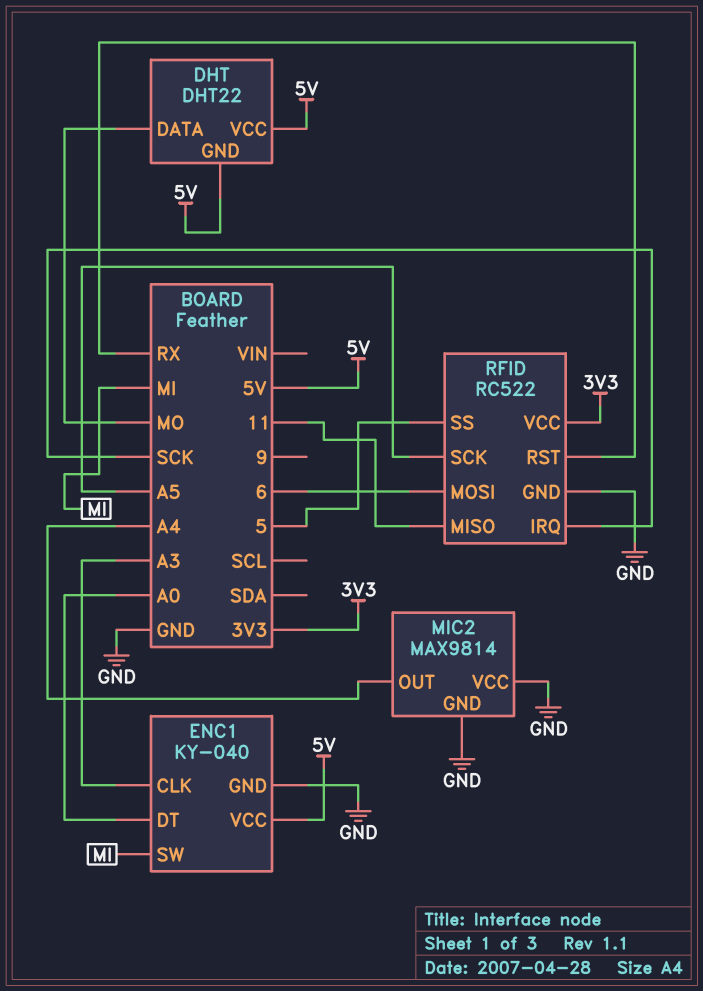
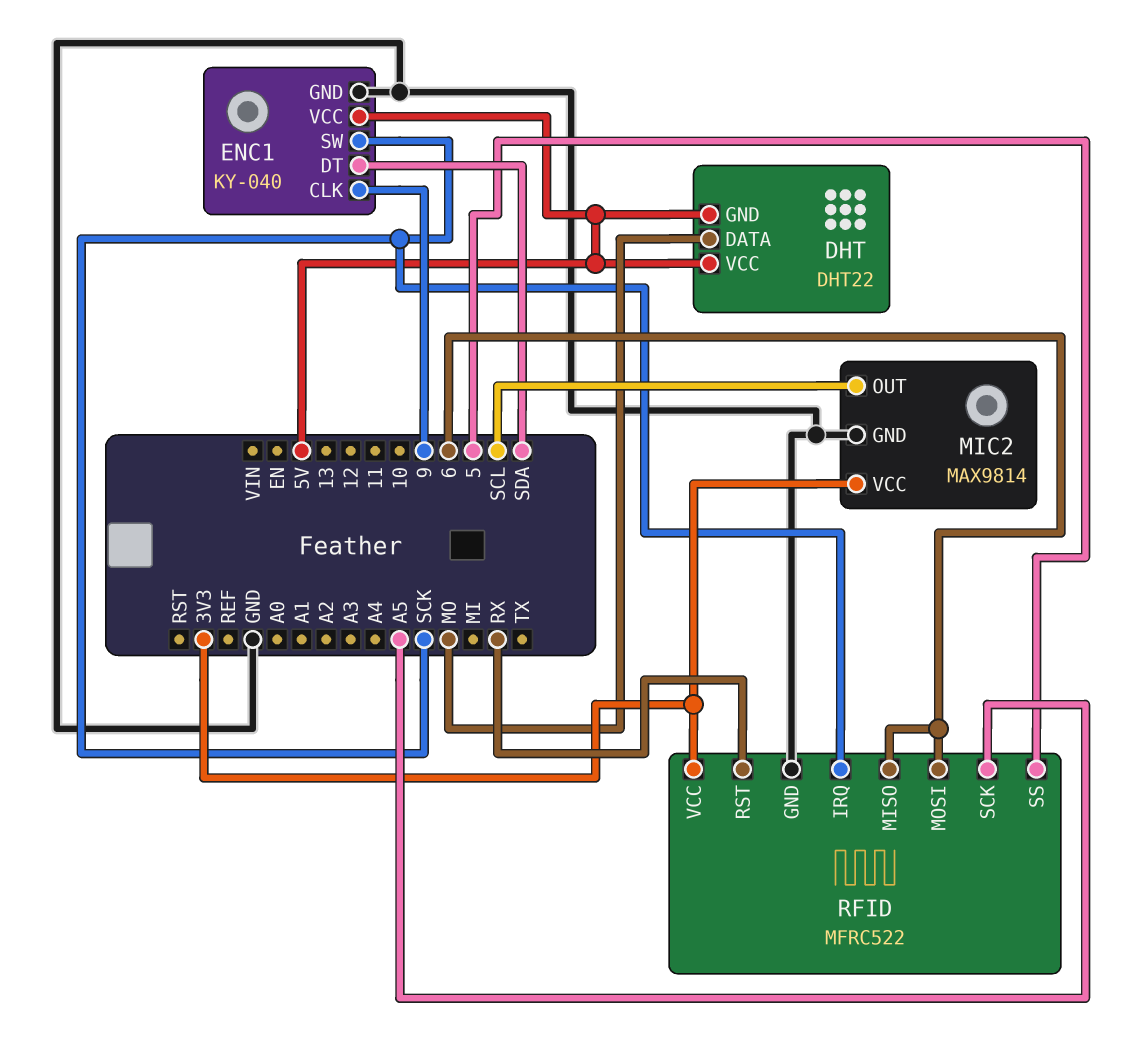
ENC1 pin CLK: A3 -> 9
ENC1 pin DT: A0 -> SDA
ENC1 pin SW: MI -> SCK
MIC2 pin OUT: A4 -> SCL
MIC2 pin VCC: GND -> 3V3
RFID: RC522 -> MFRC522
RFID pin MISO: 11 -> 6

